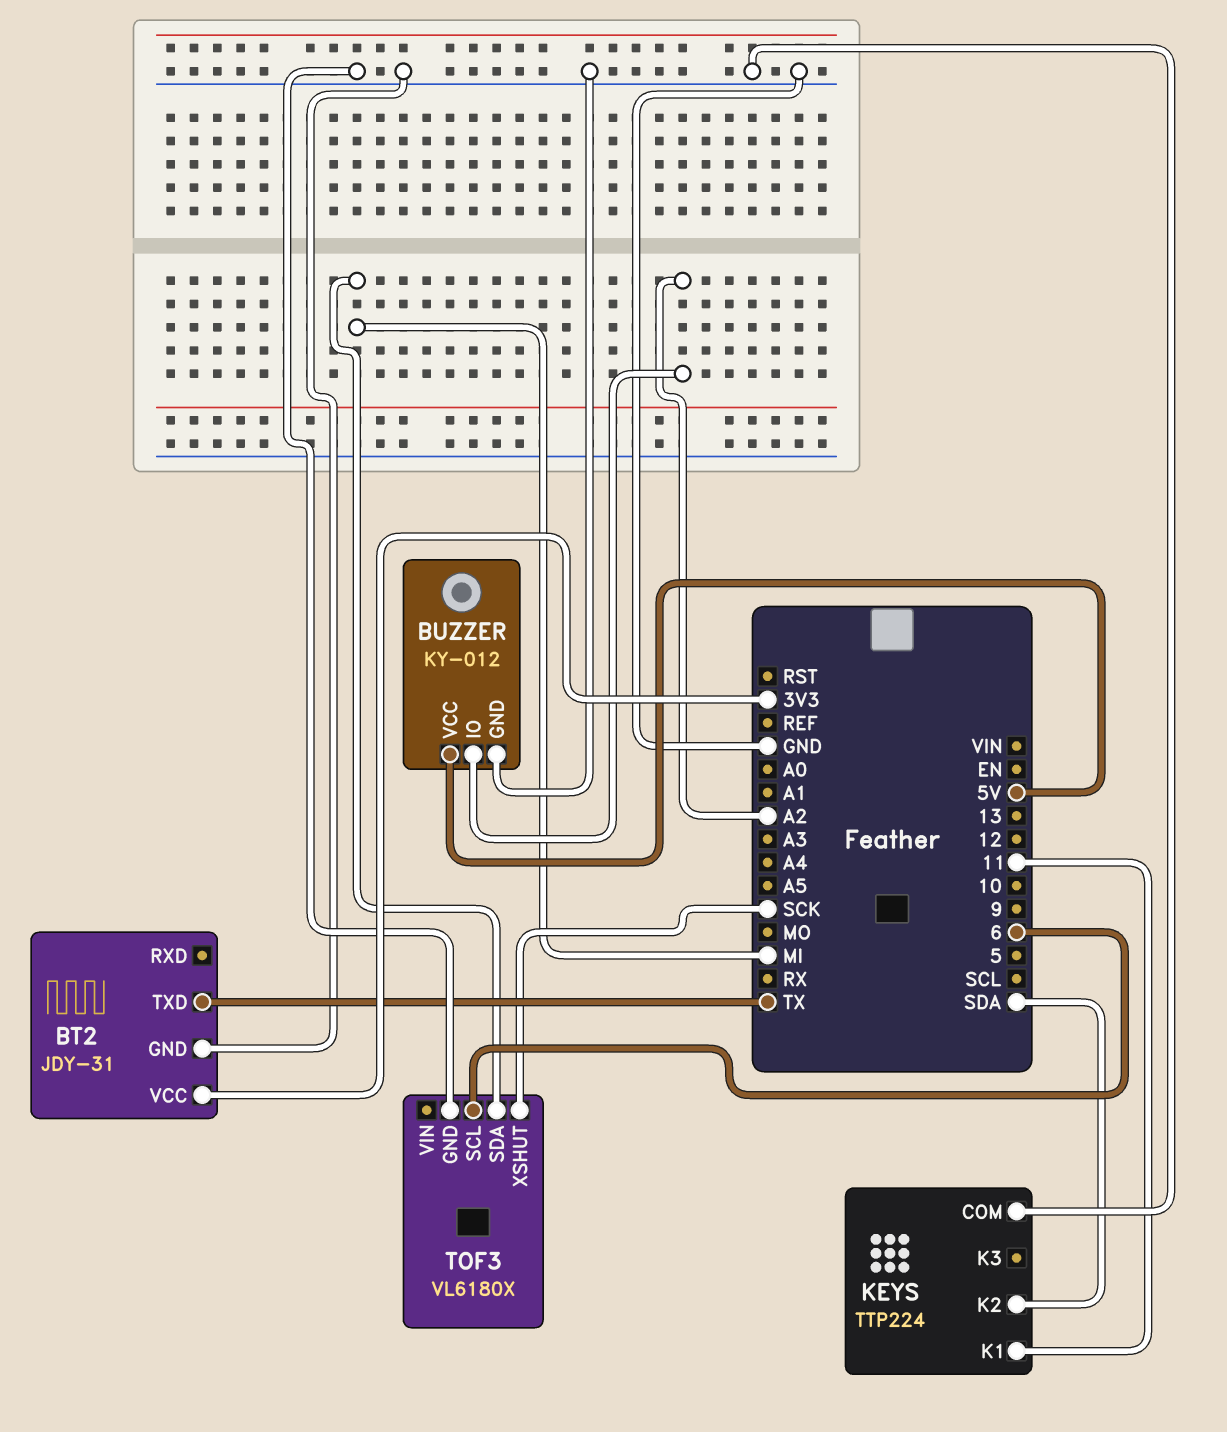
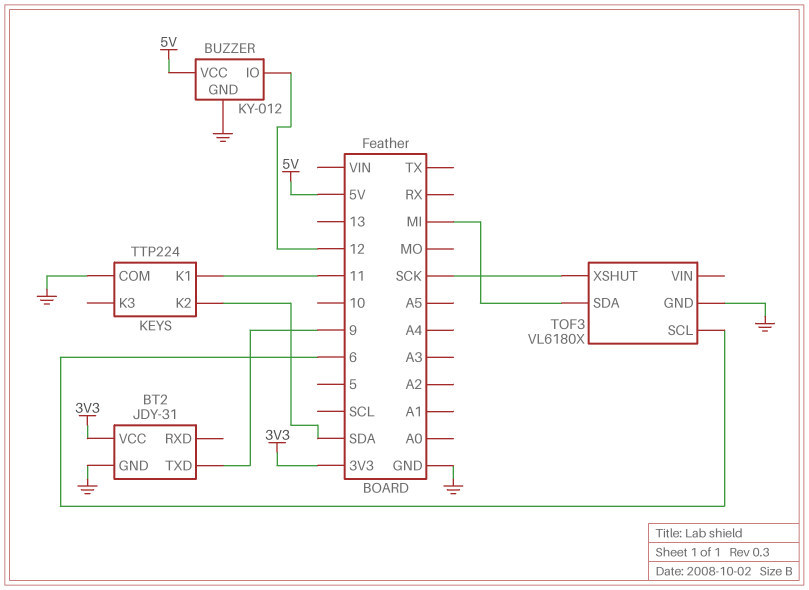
BT2 pin TXD: TX -> 9
BUZZER pin IO: A2 -> 12

